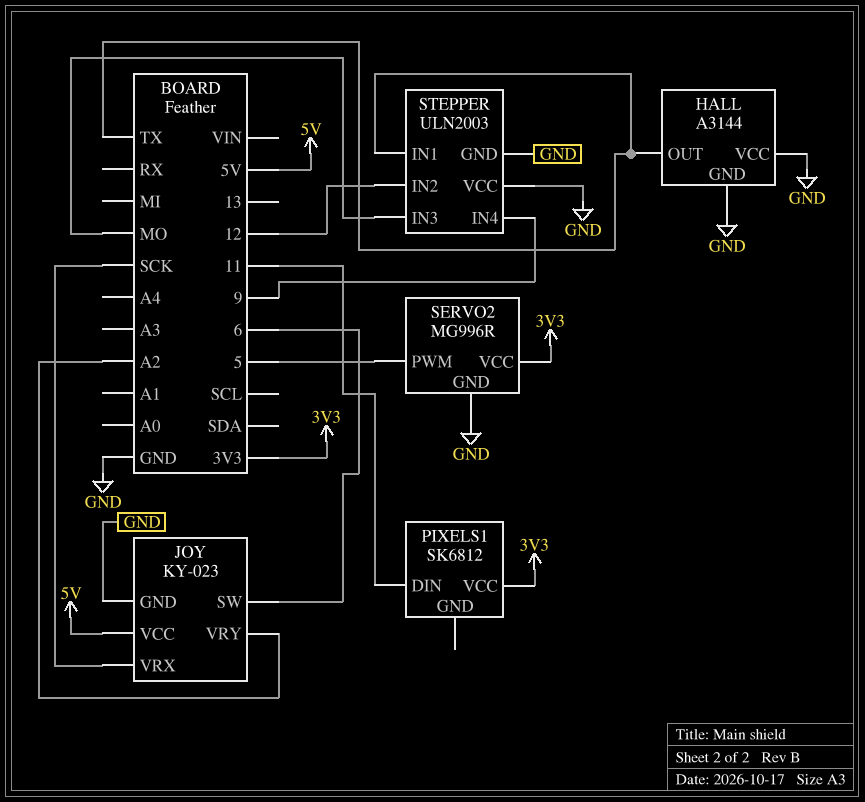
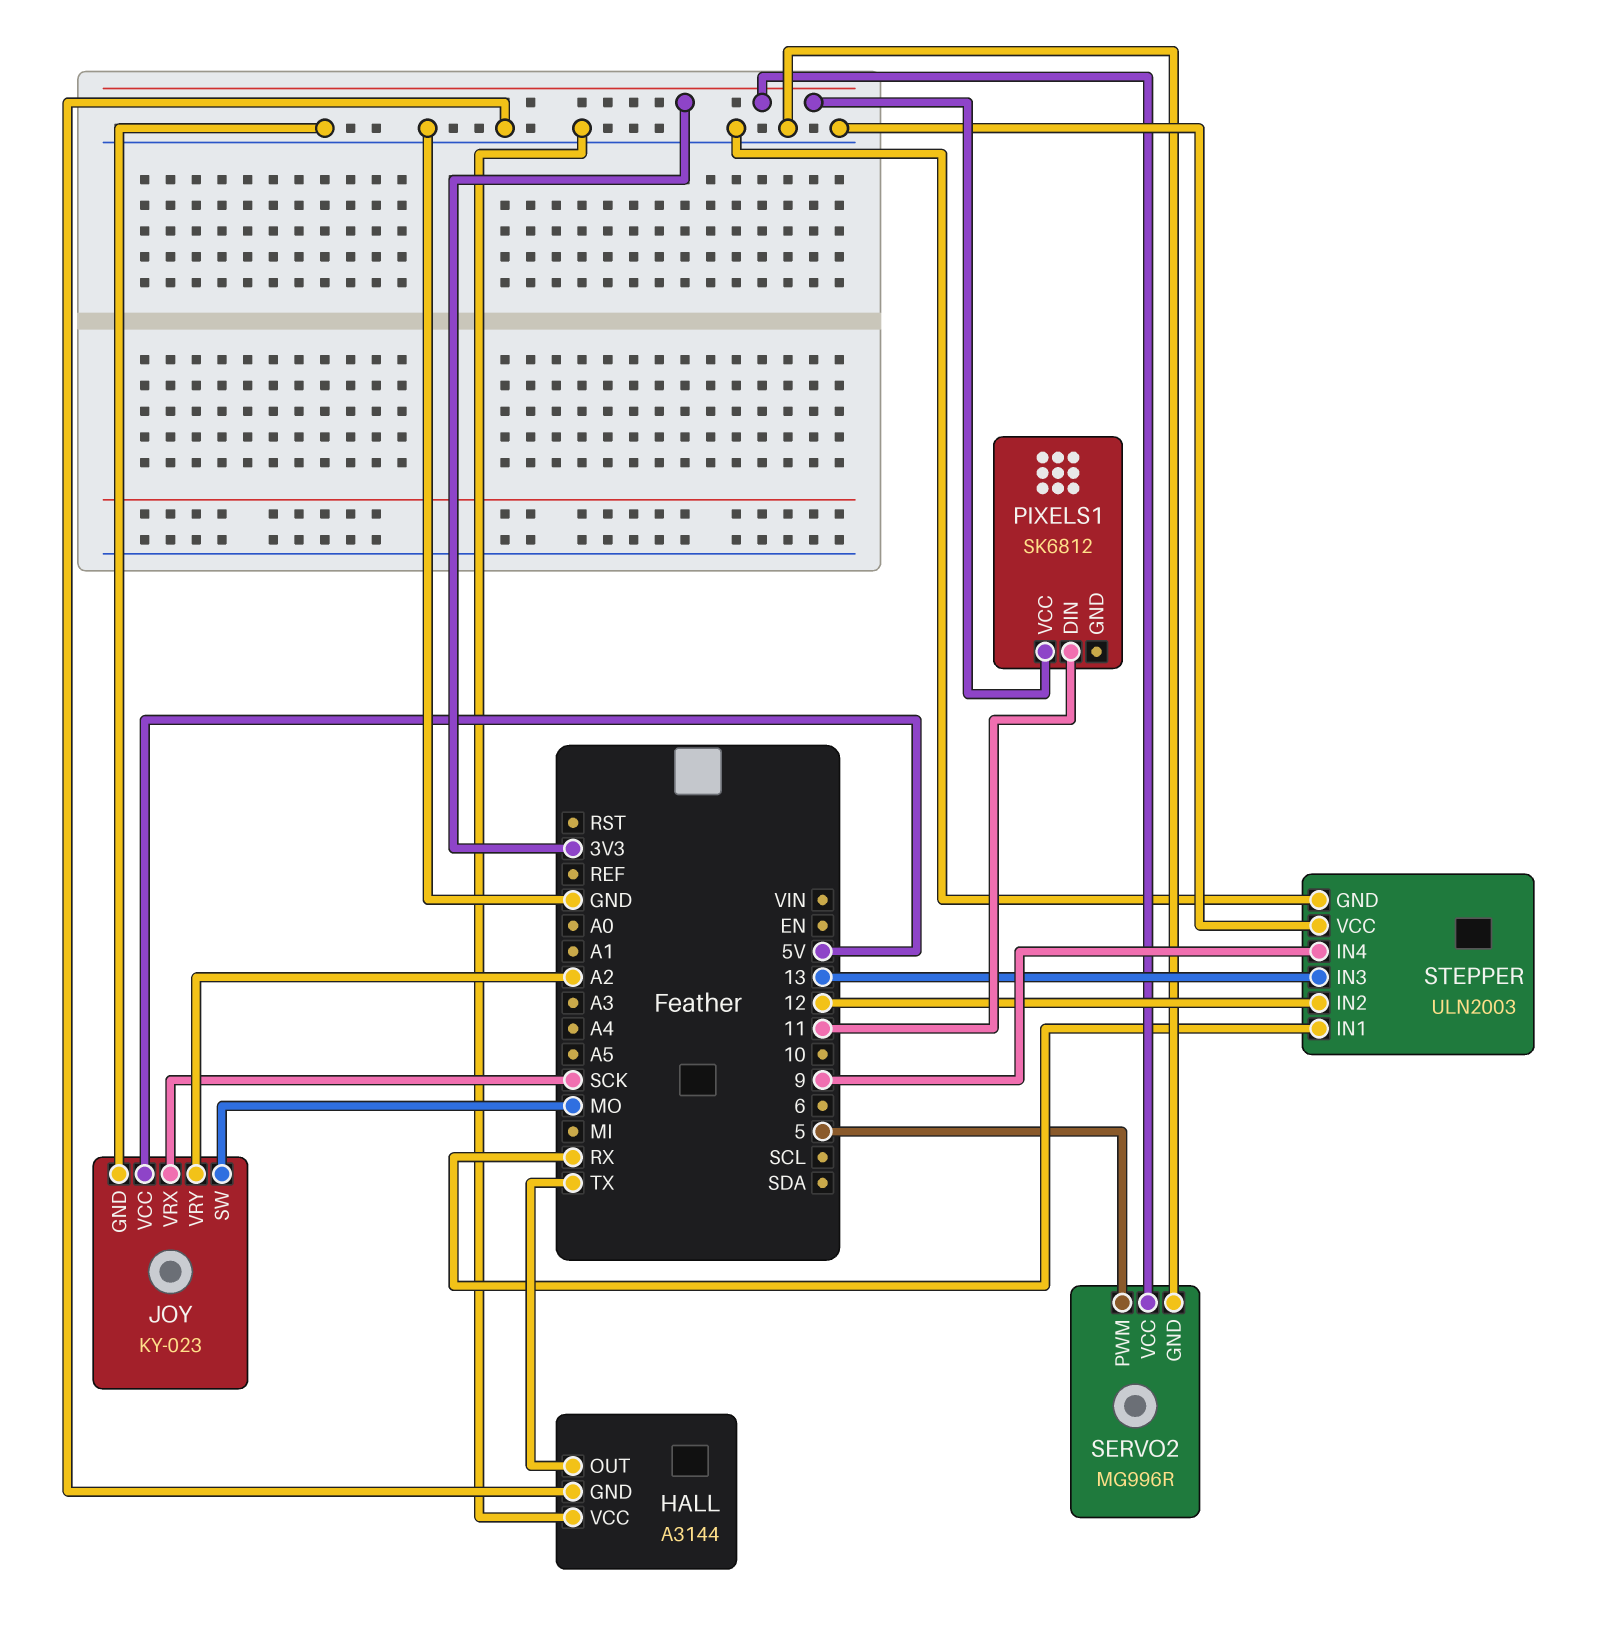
JOY pin SW: 6 -> MO
STEPPER pin IN1: TX -> RX
STEPPER pin IN3: MO -> 13

